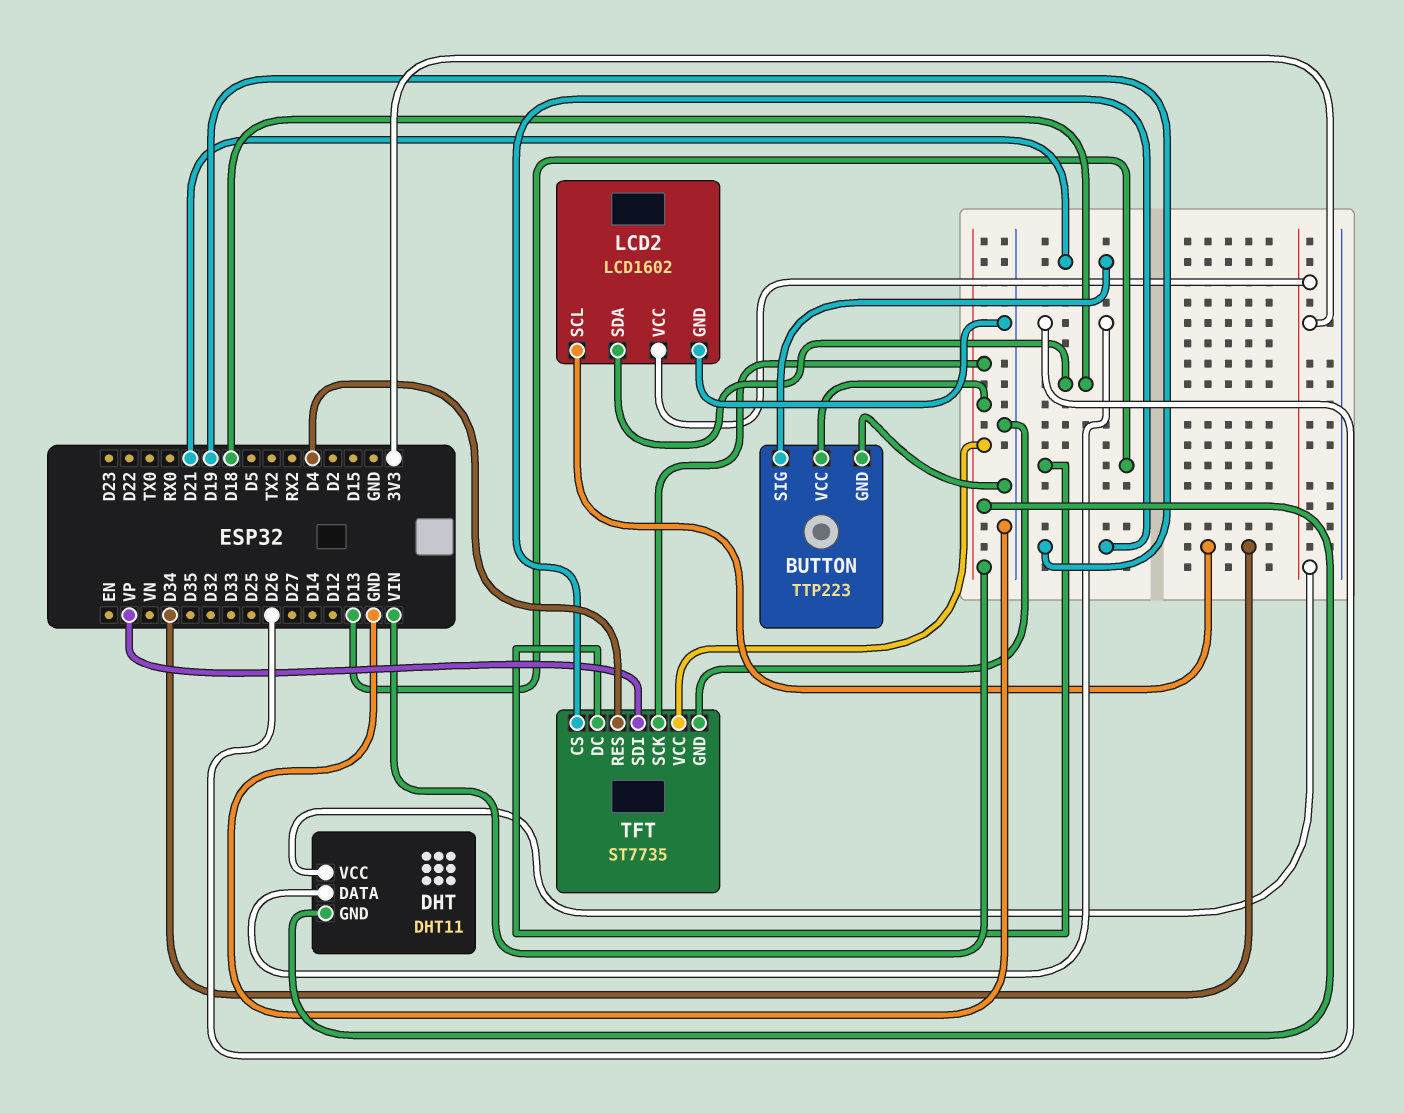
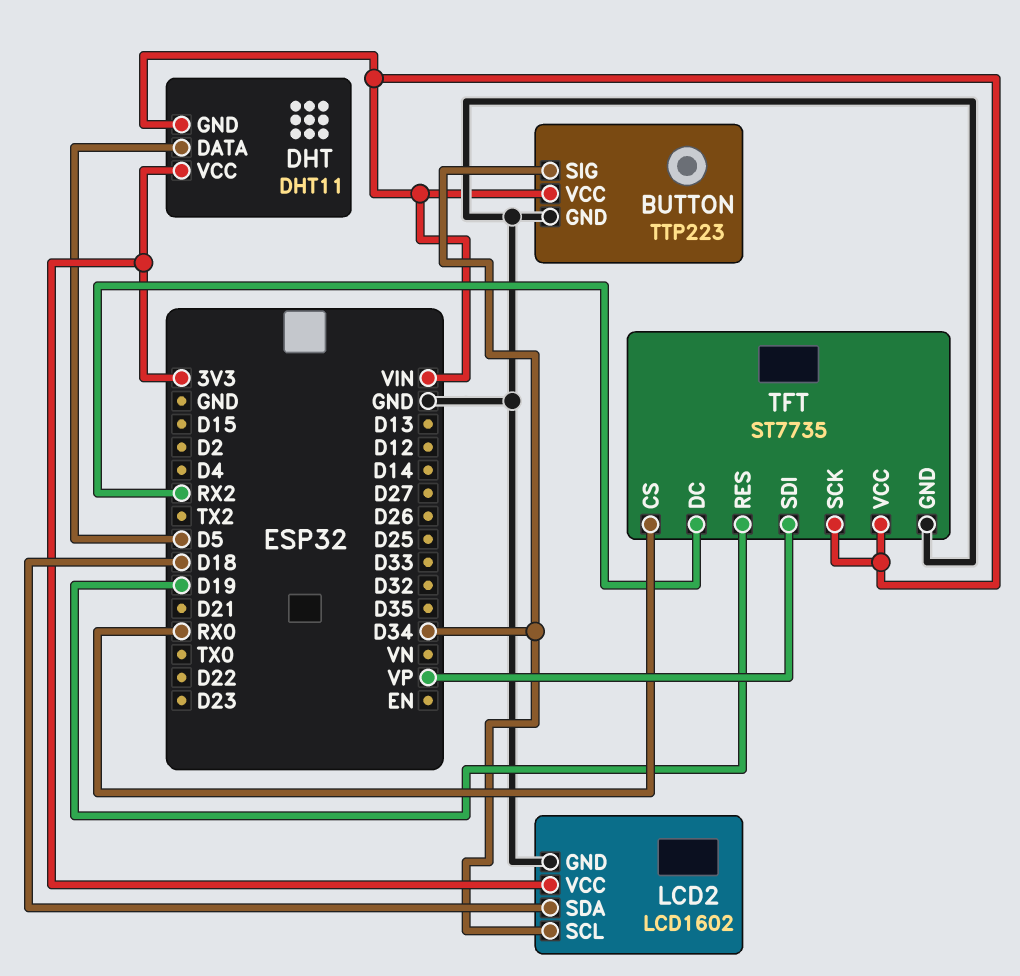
BUTTON pin SIG: D21 -> D34
DHT pin DATA: D26 -> D5
TFT pin CS: D19 -> RX0
TFT pin DC: D13 -> RX2
TFT pin RES: D4 -> D19

